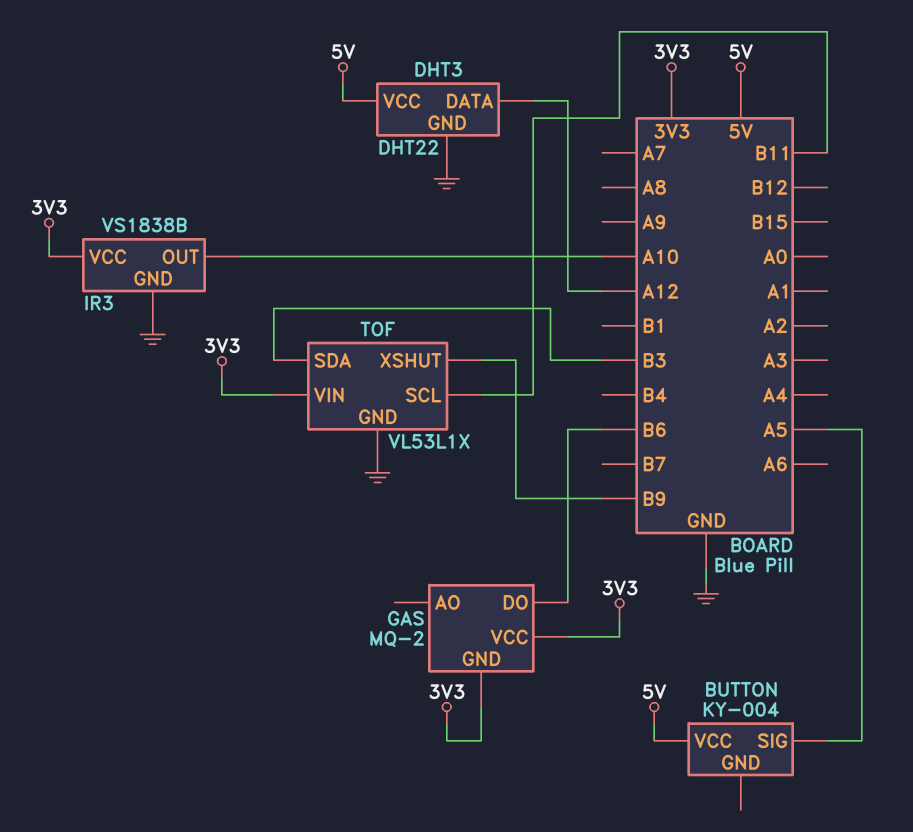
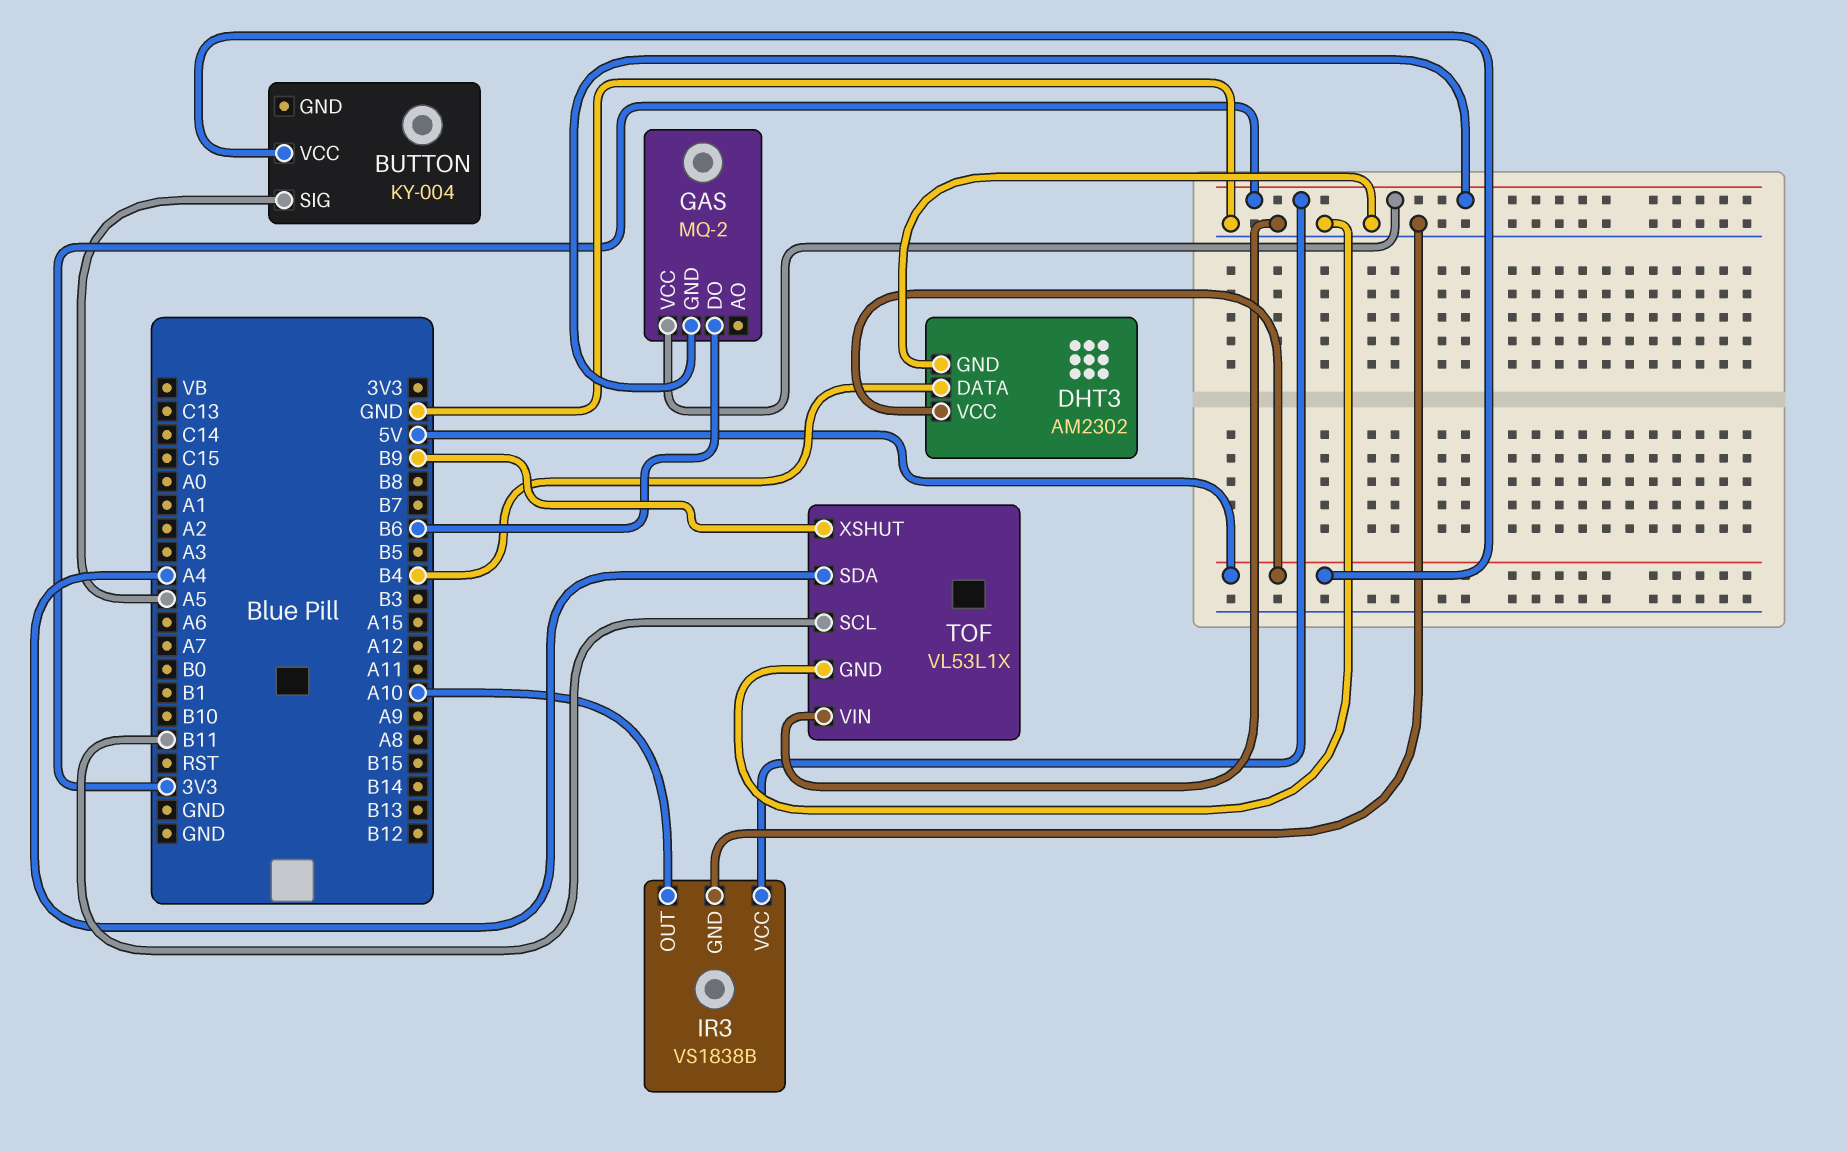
DHT3: DHT22 -> AM2302
DHT3 pin DATA: A12 -> B4
TOF pin SDA: B3 -> A4
TOF pin VIN: 3V3 -> GND

